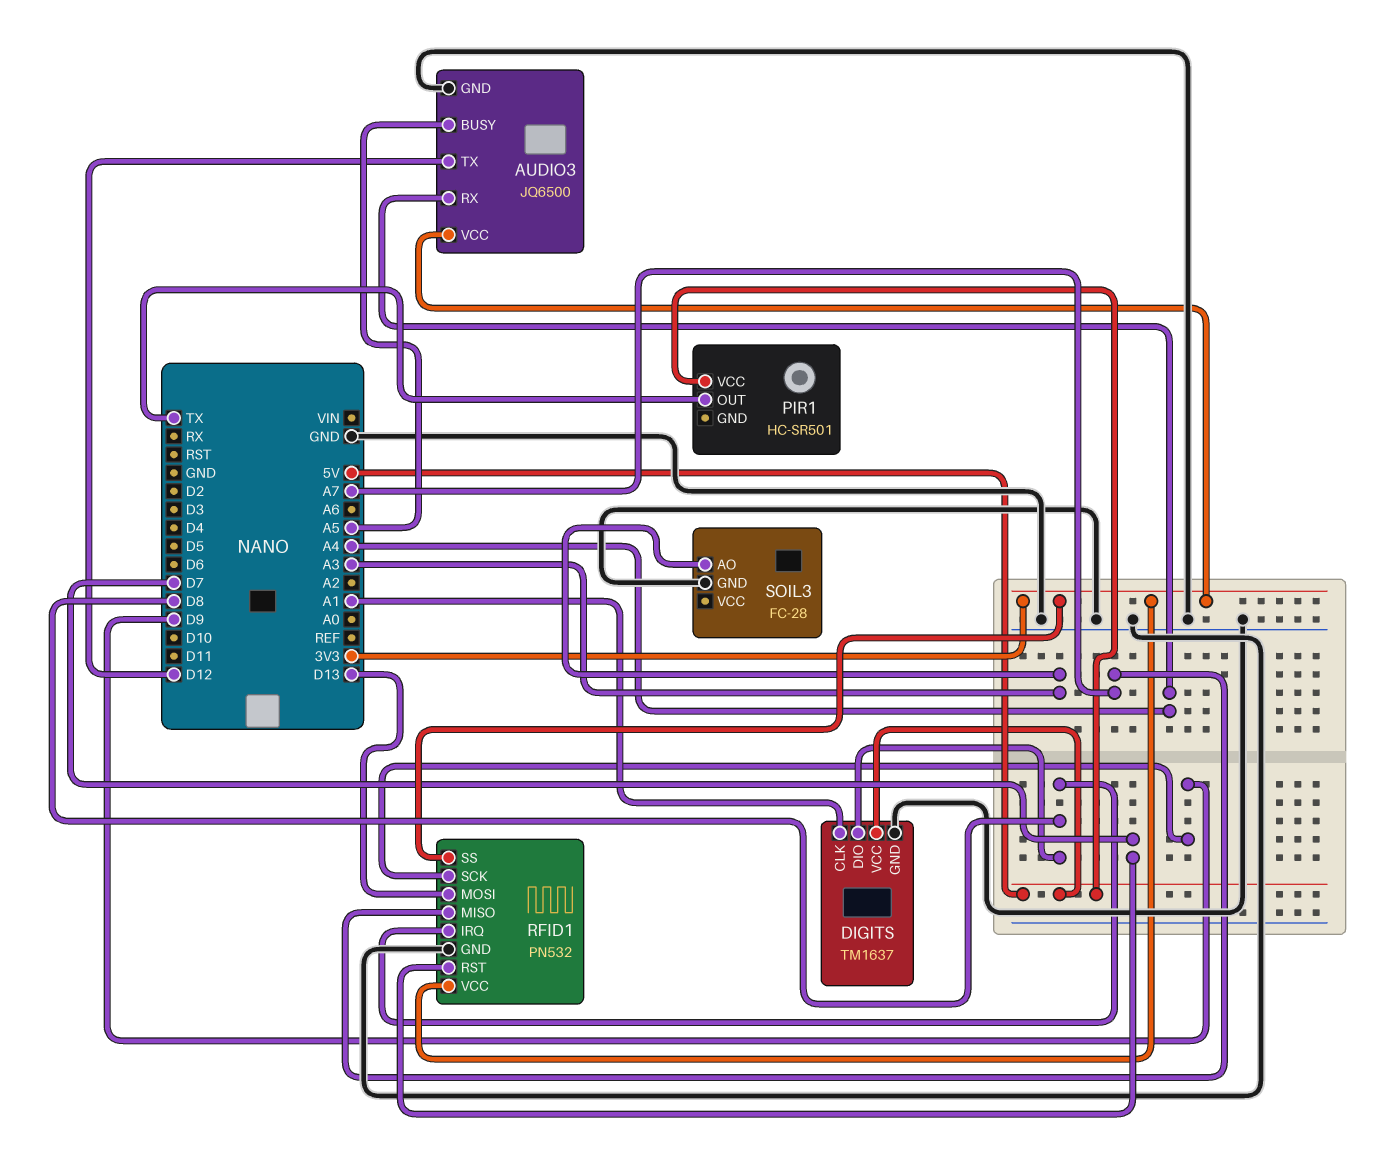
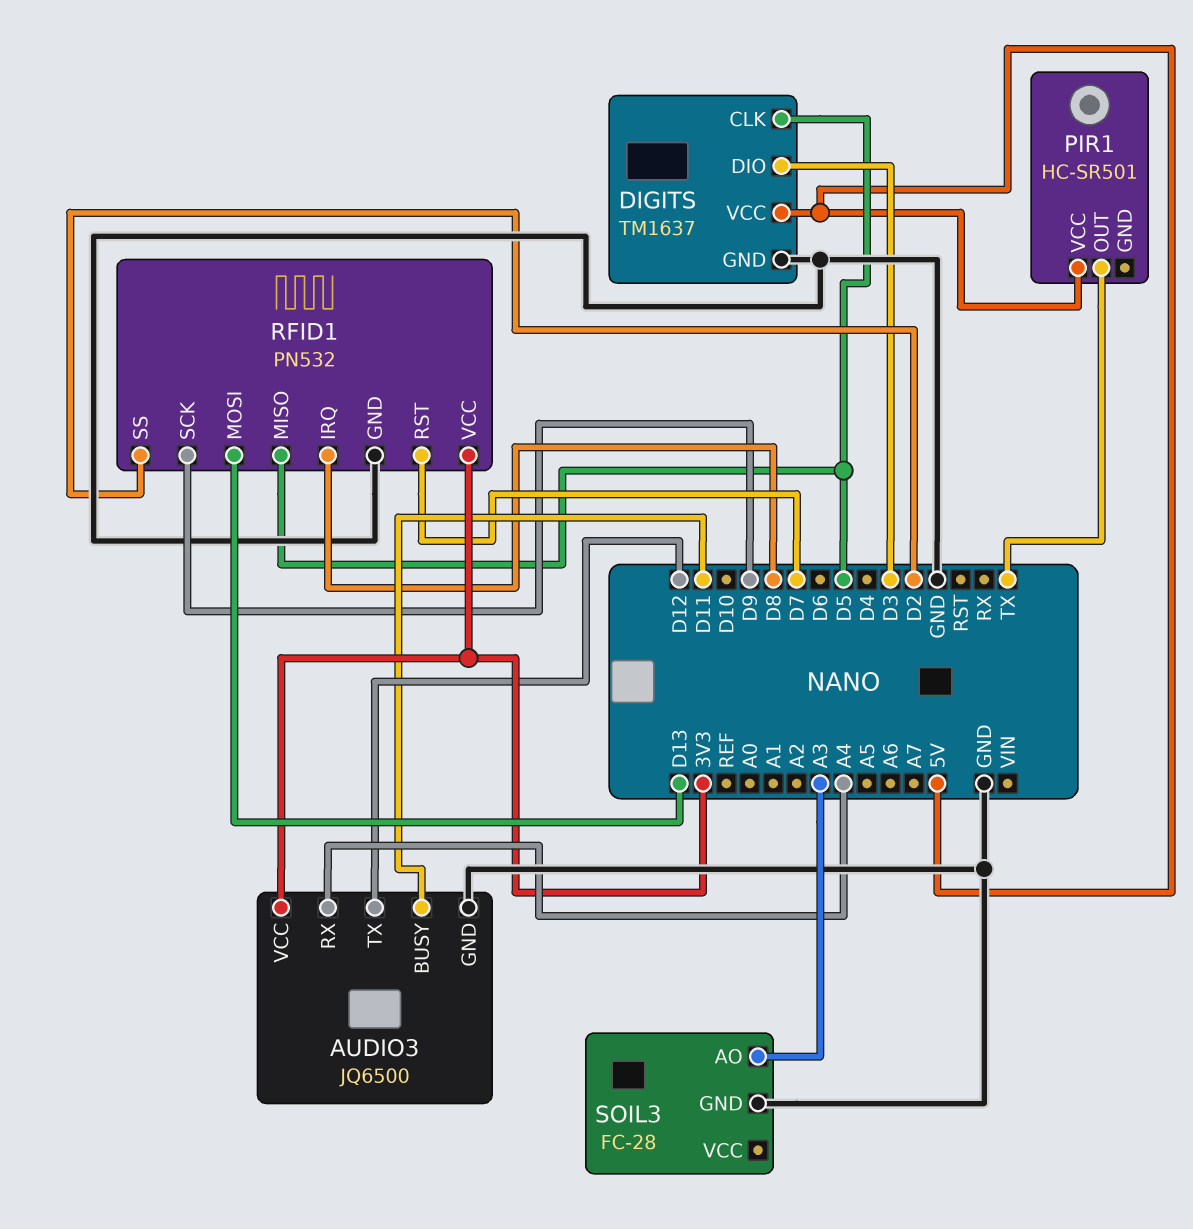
AUDIO3 pin BUSY: A5 -> D11
DIGITS pin CLK: A1 -> D5
DIGITS pin DIO: D8 -> D3
RFID1 pin MISO: A7 -> D5
RFID1 pin SS: 3V3 -> D2

